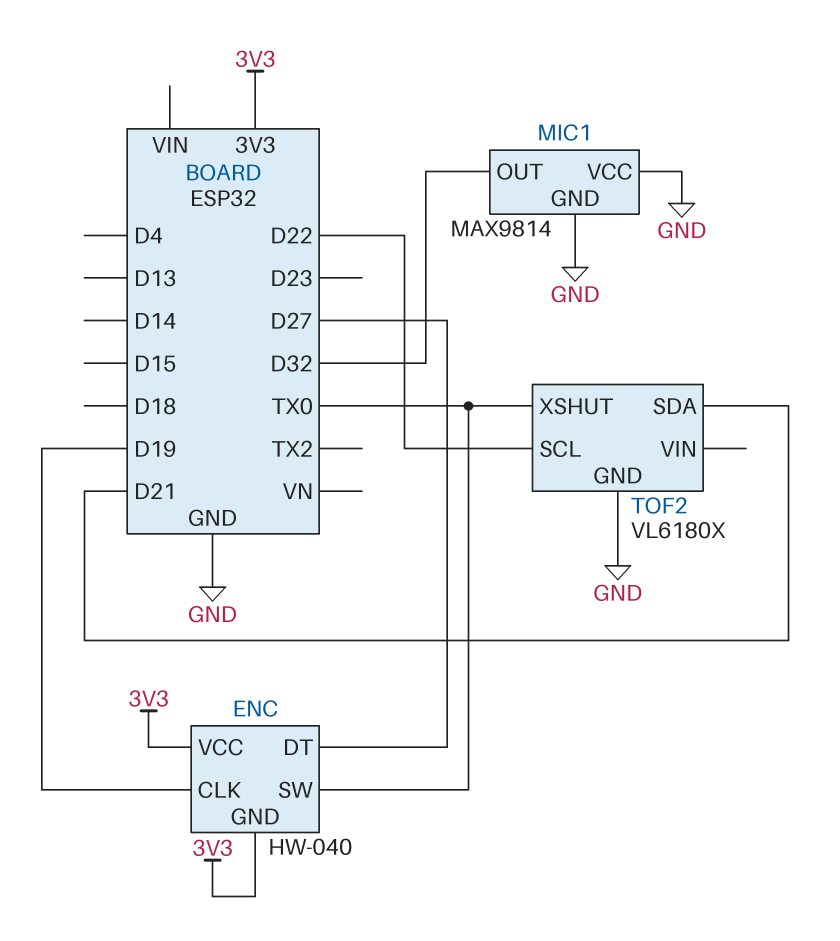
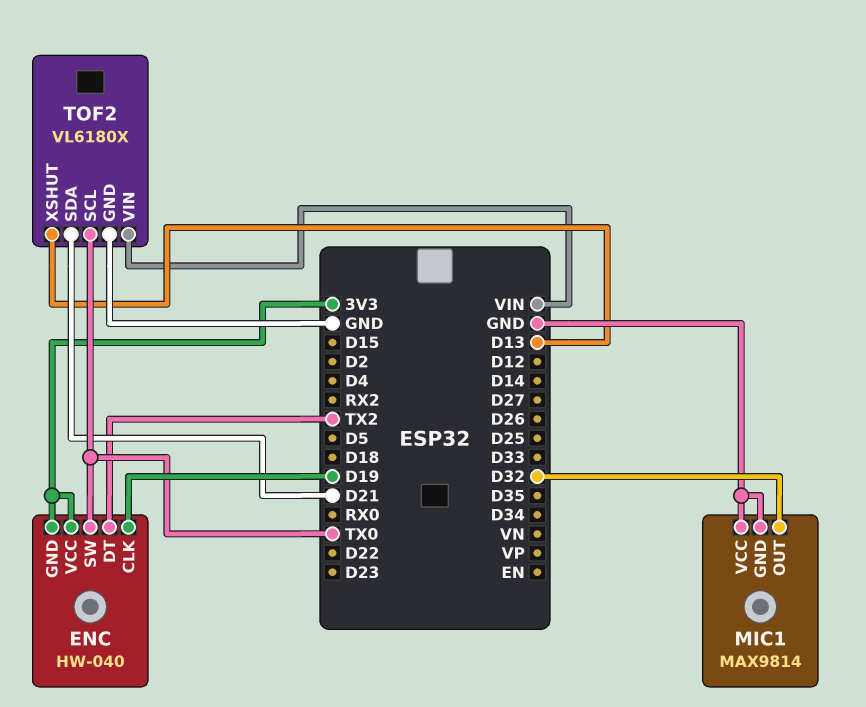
ENC pin DT: D27 -> TX2
TOF2 pin SCL: D22 -> TX0
TOF2 pin VIN: none -> VIN
TOF2 pin XSHUT: TX0 -> D13

